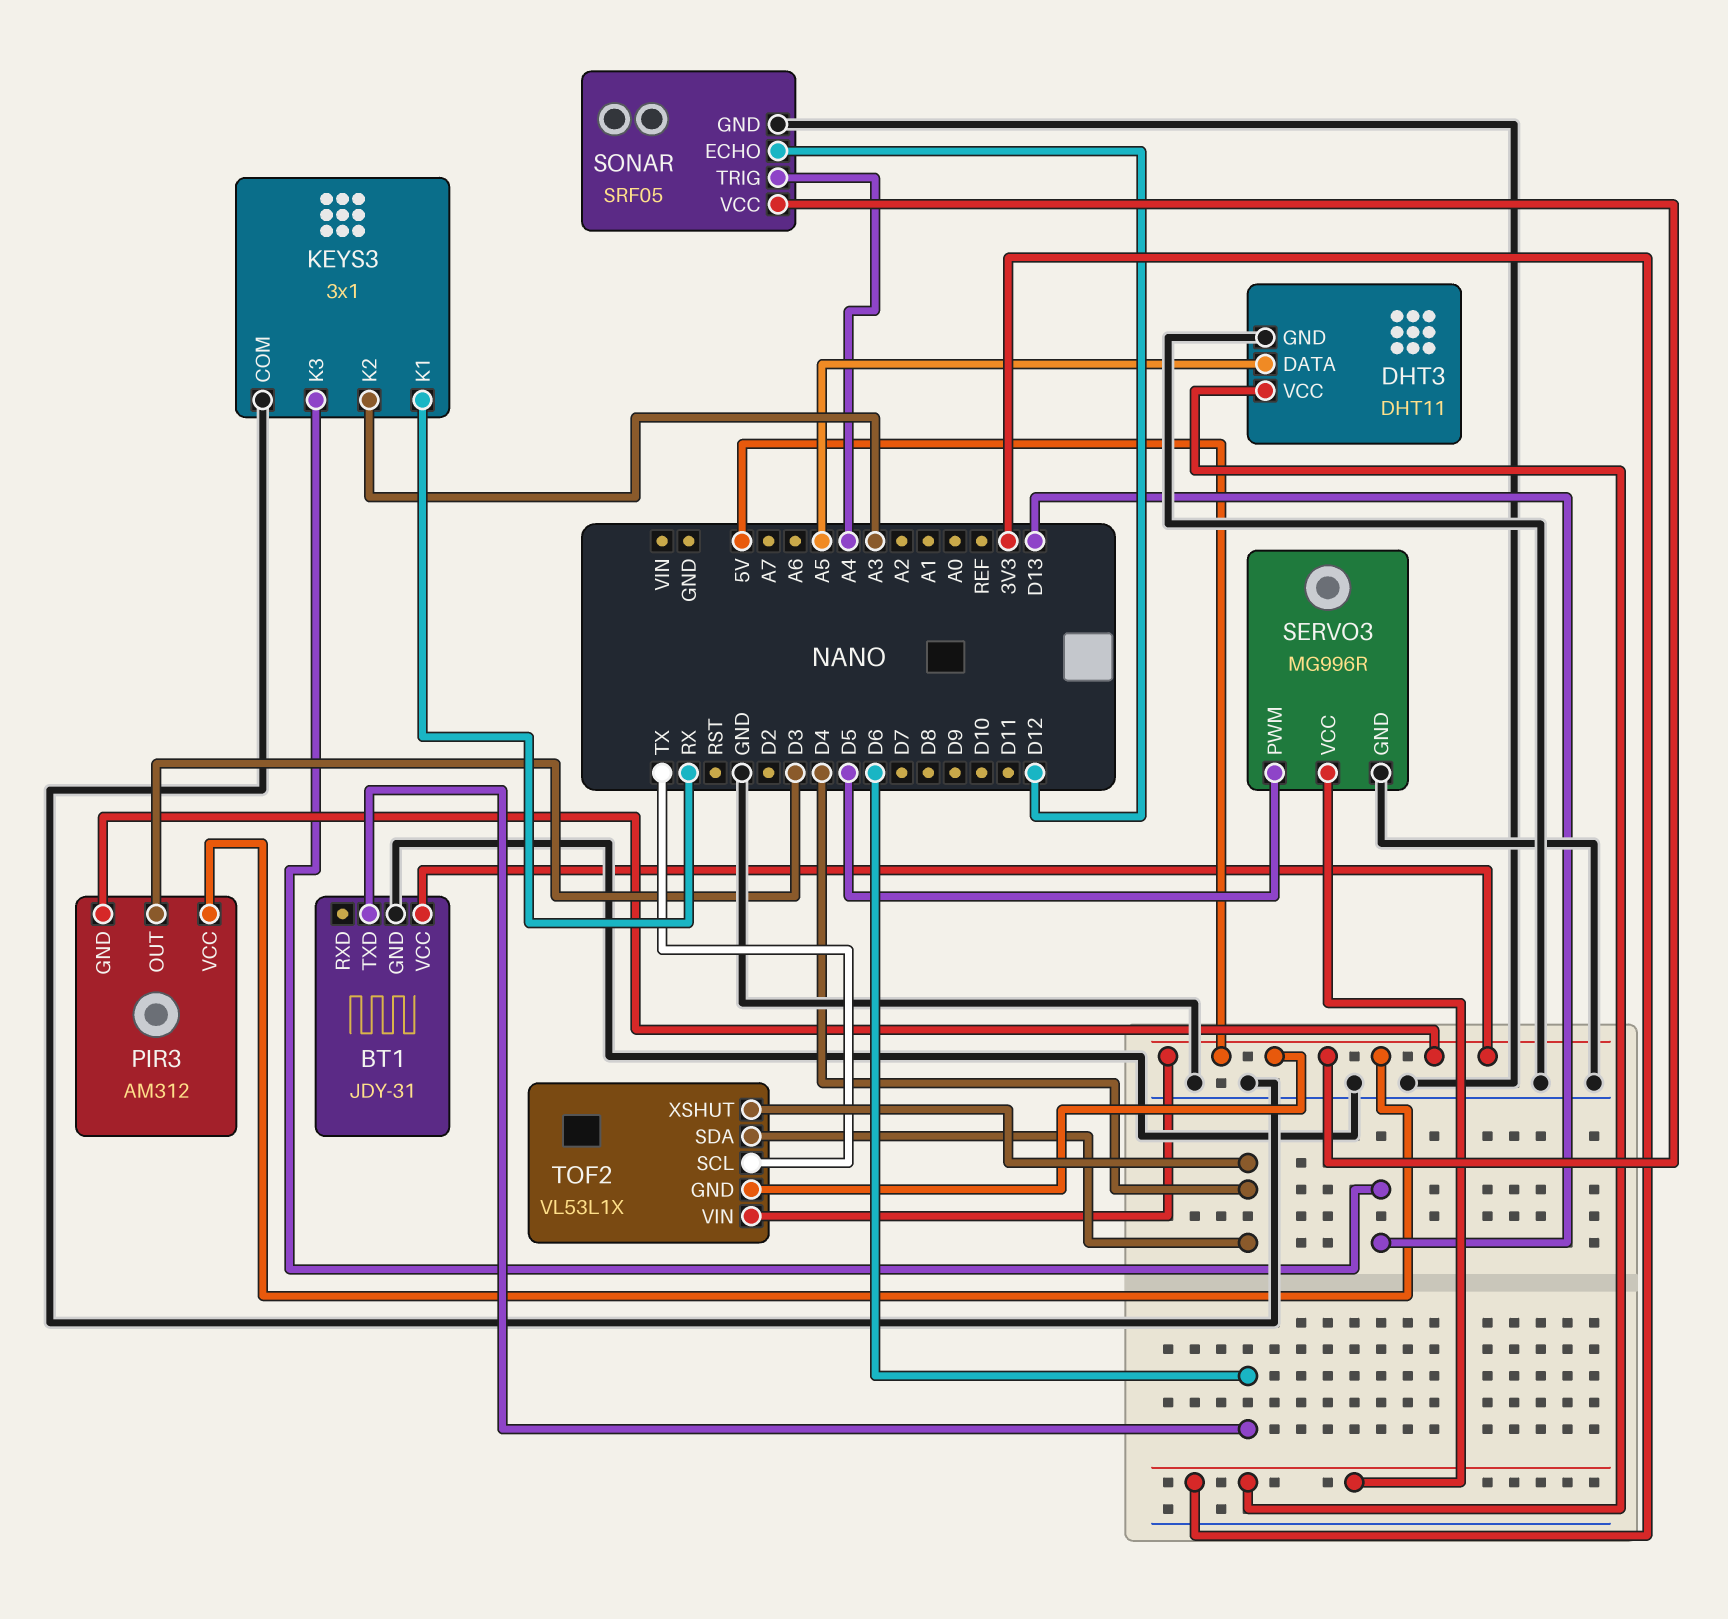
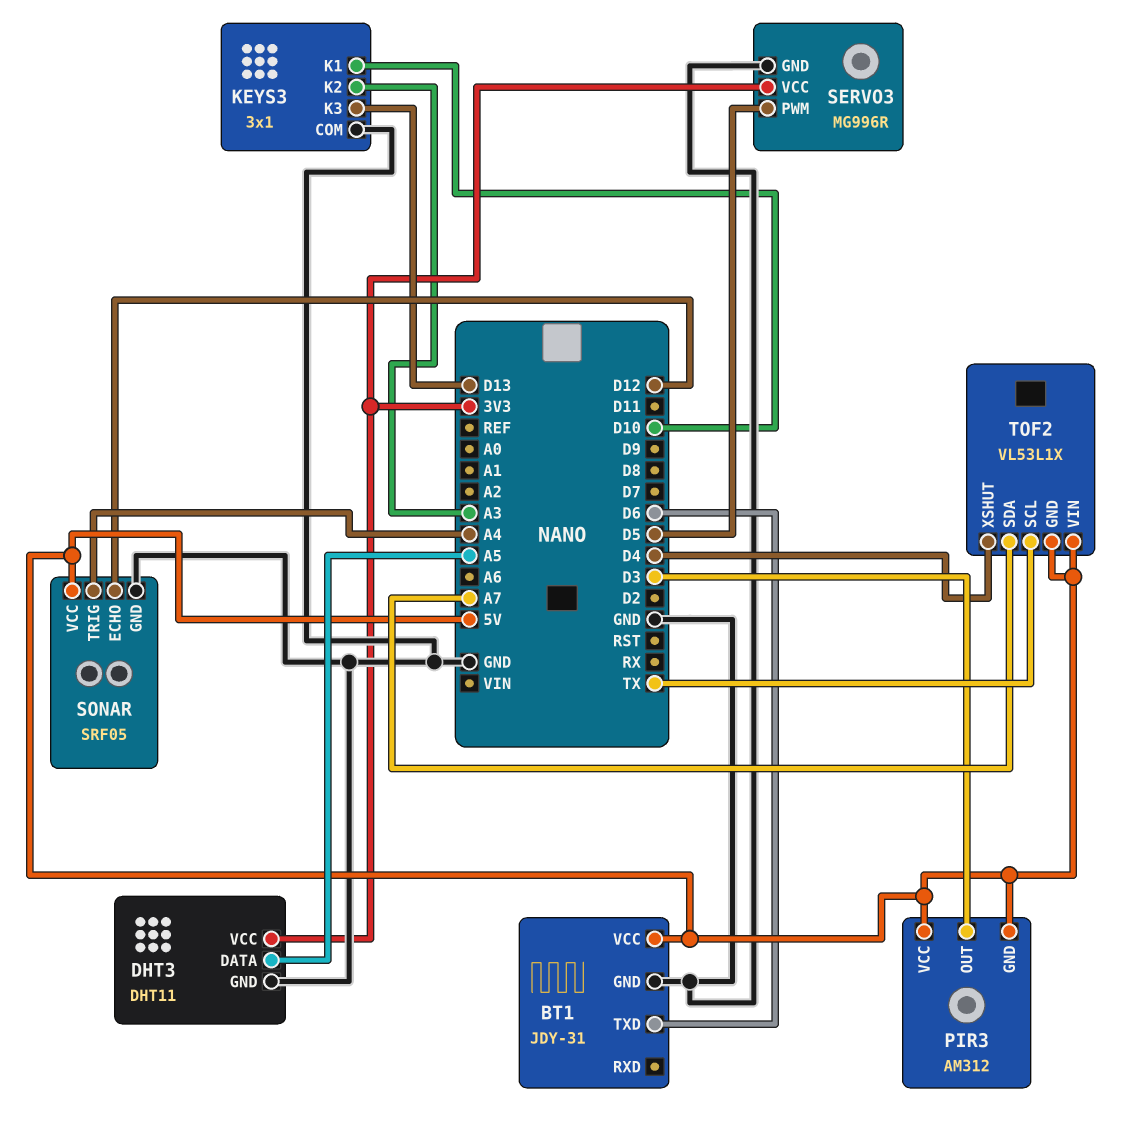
KEYS3 pin K1: RX -> D10
TOF2 pin SDA: D4 -> A7

